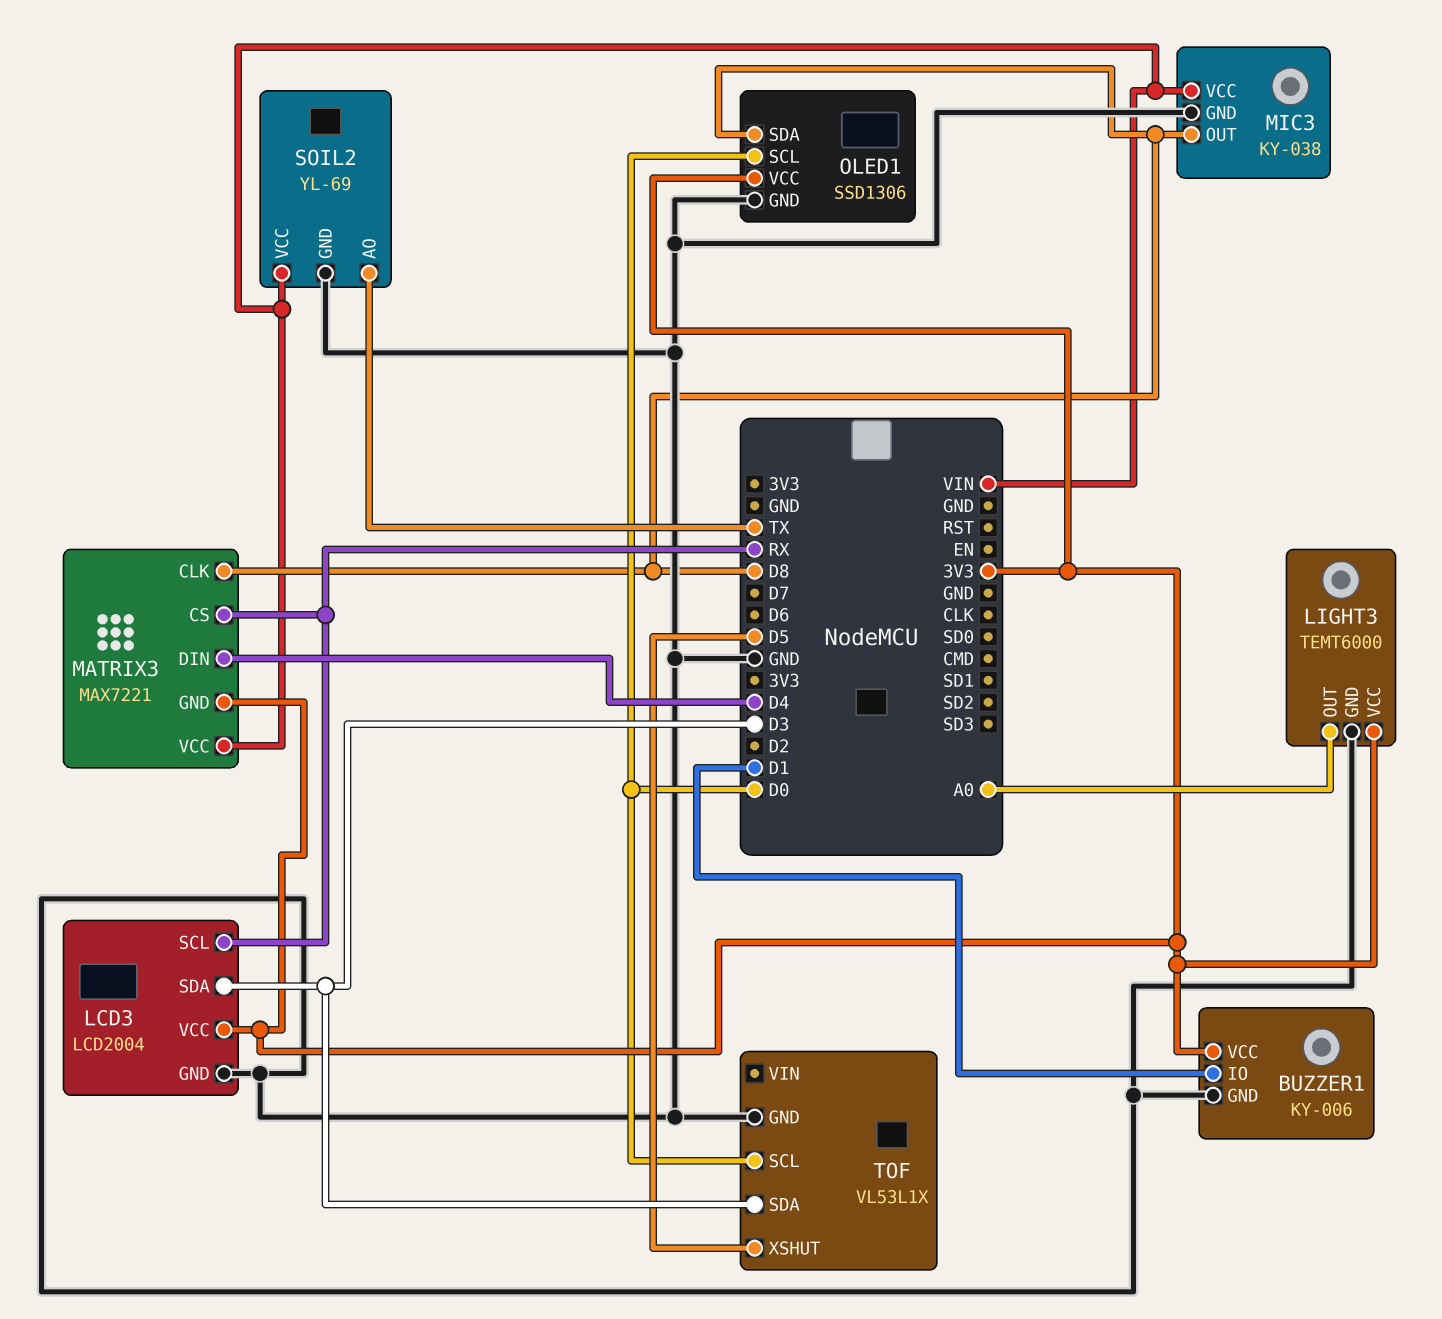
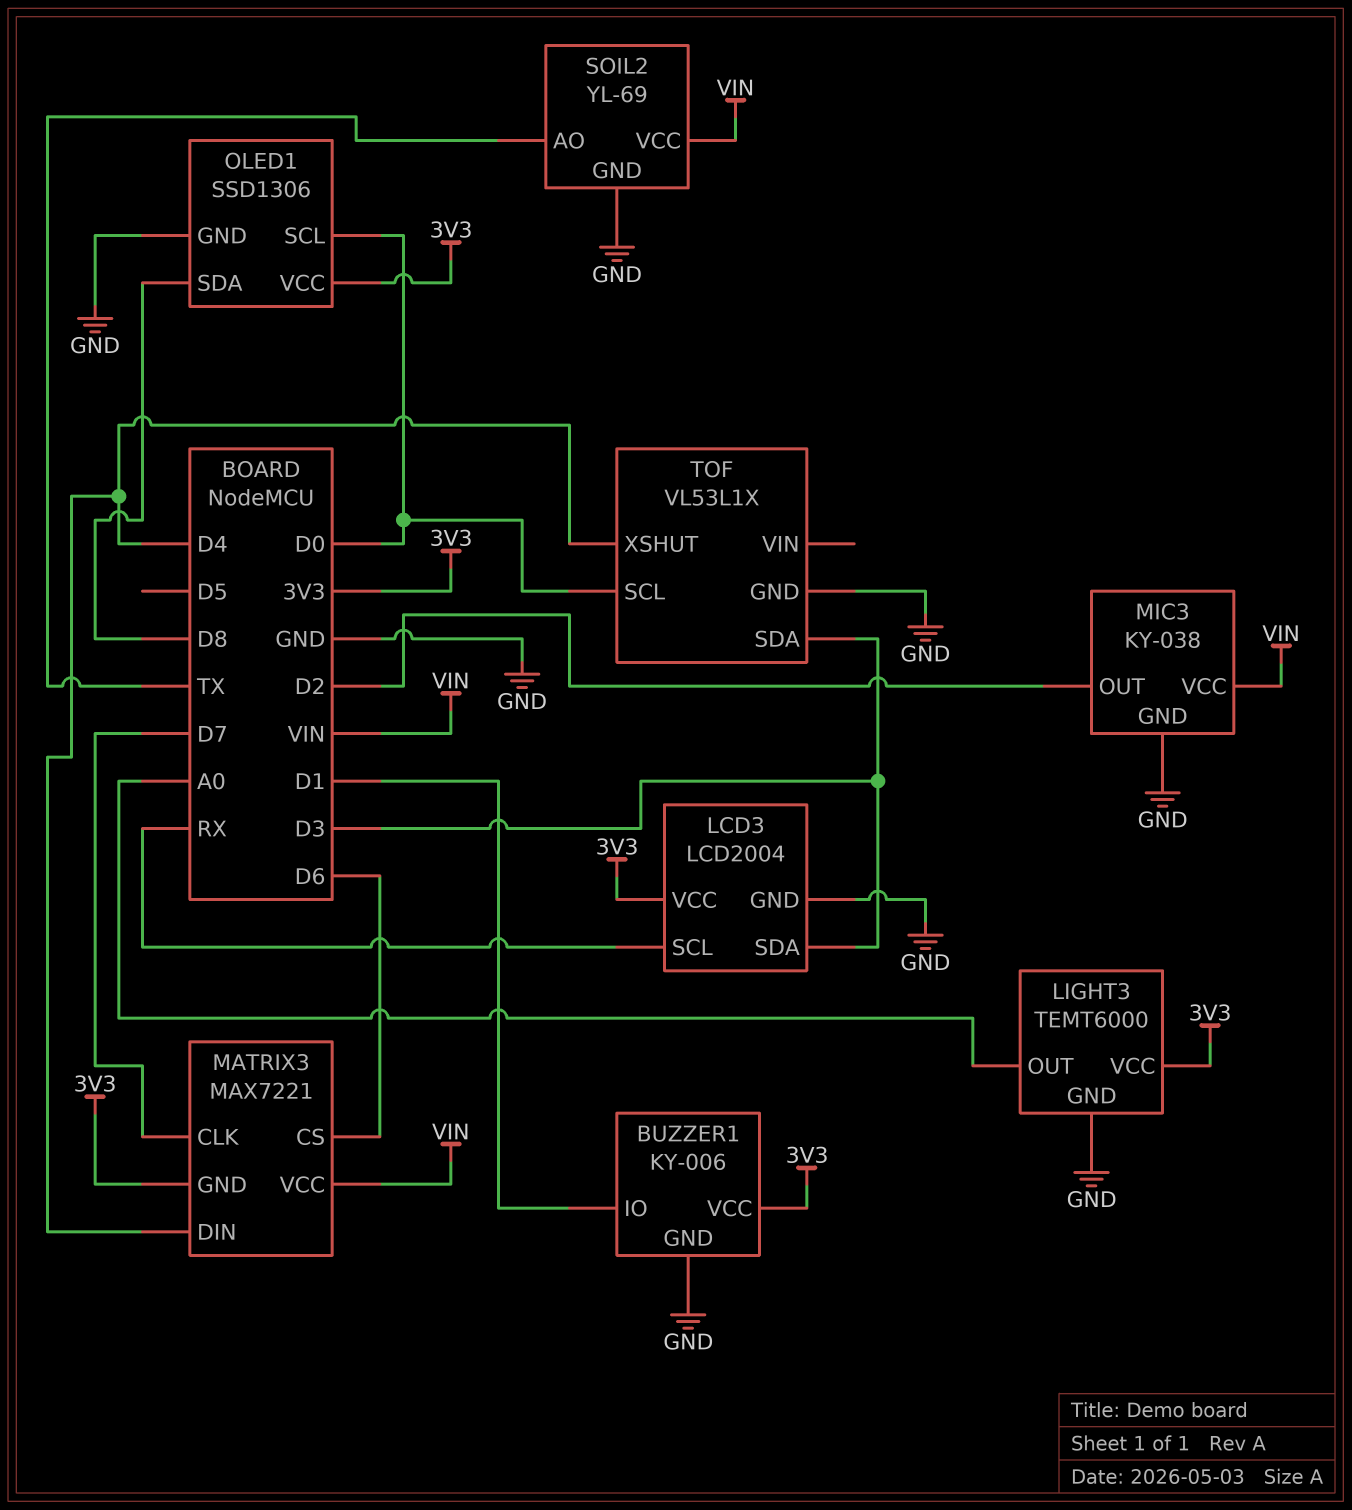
MATRIX3 pin CLK: D8 -> D7
MATRIX3 pin CS: RX -> D6
MIC3 pin OUT: D8 -> D2
TOF pin XSHUT: D5 -> D4

